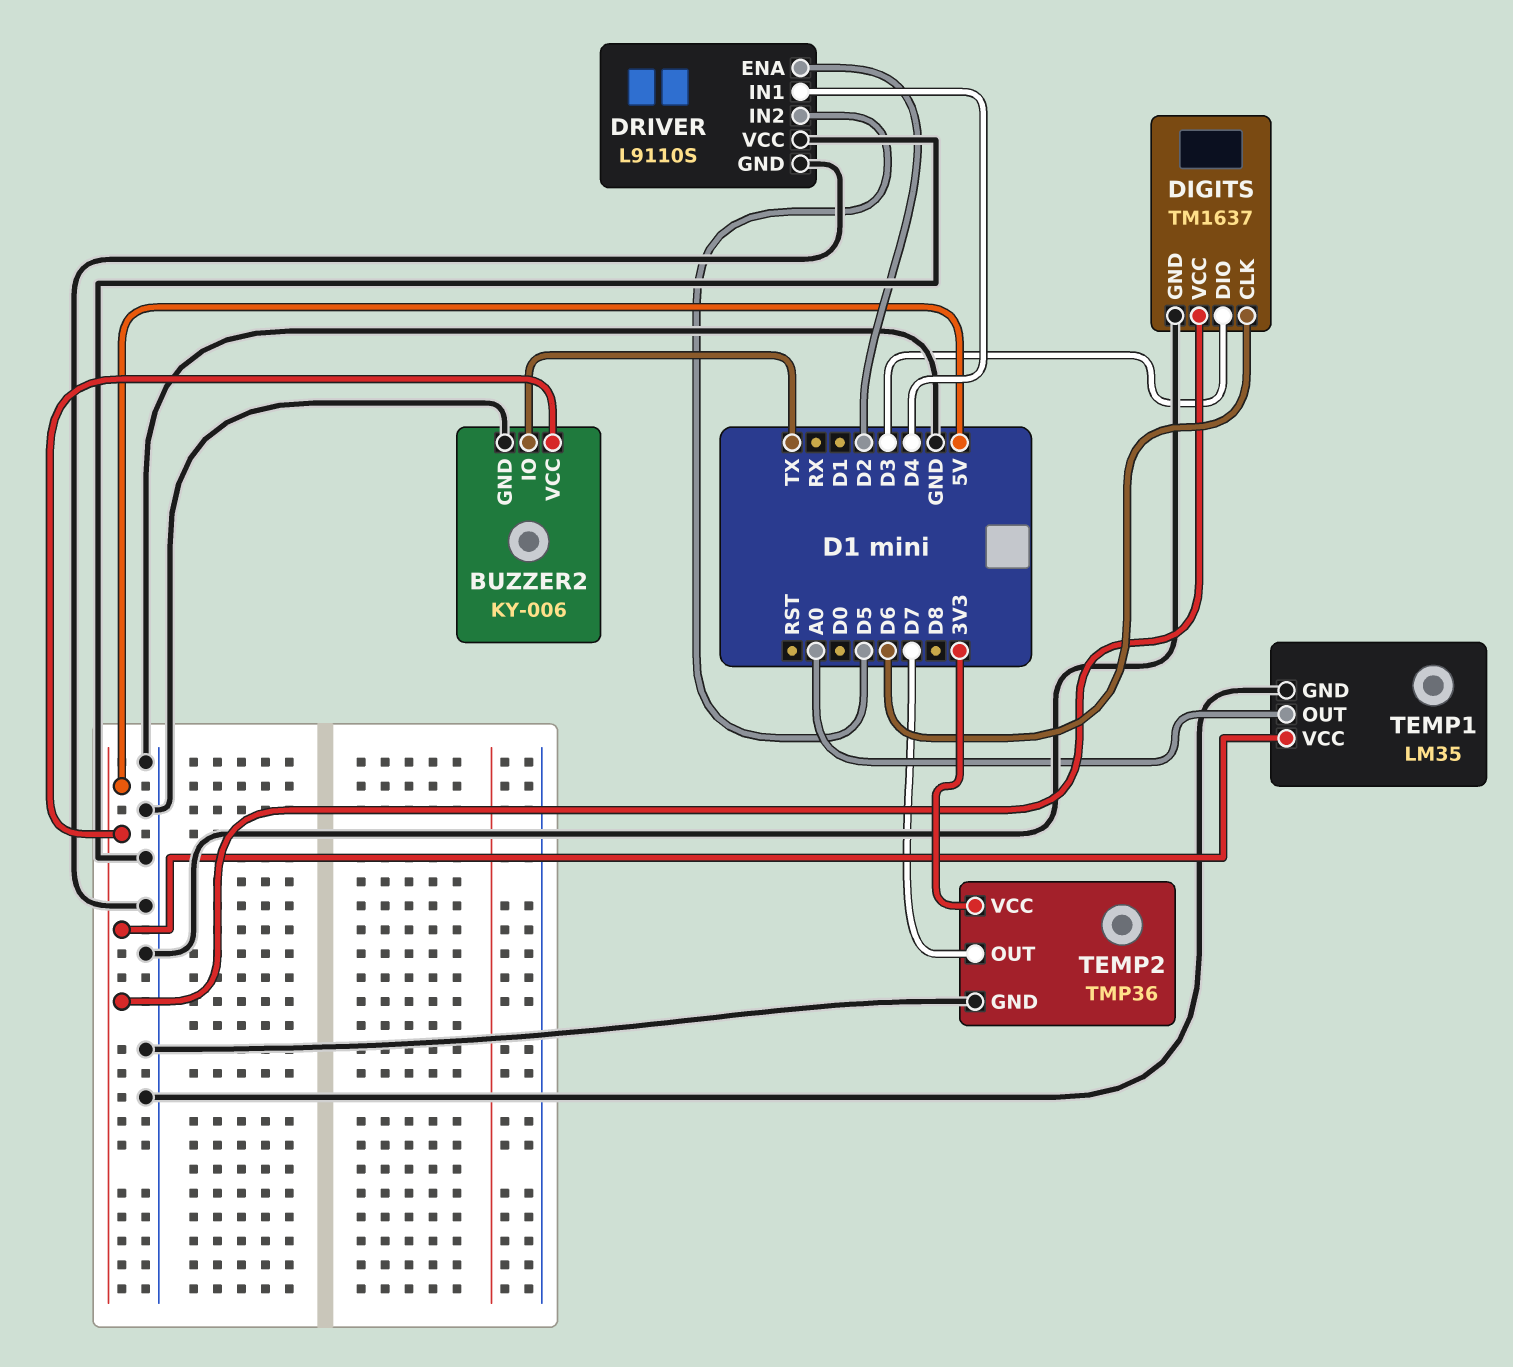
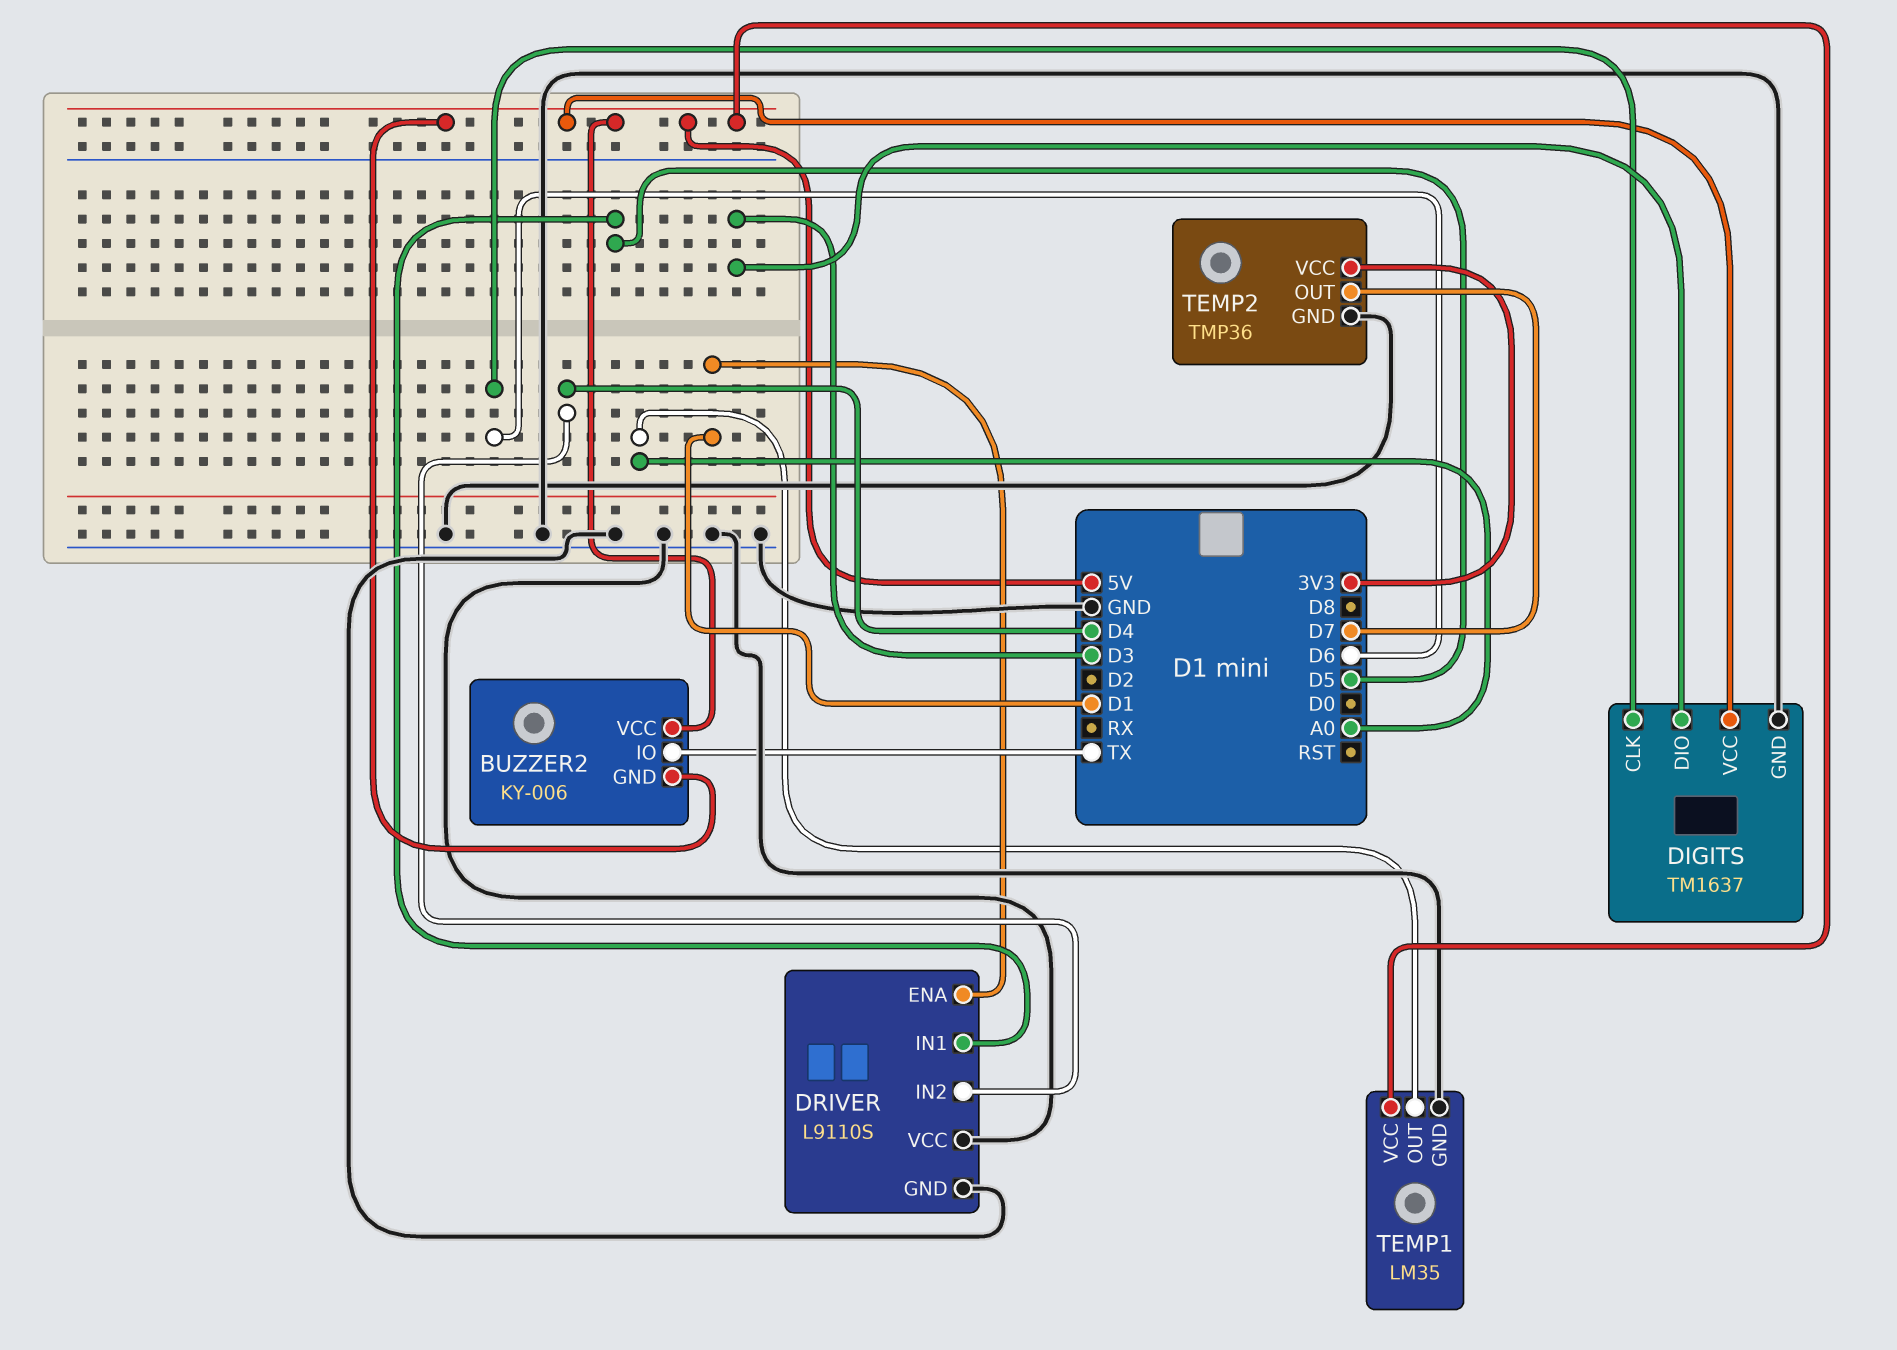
BUZZER2 pin GND: GND -> 5V
DRIVER pin ENA: D2 -> D1
DRIVER pin IN1: D4 -> D5
DRIVER pin IN2: D5 -> D4

